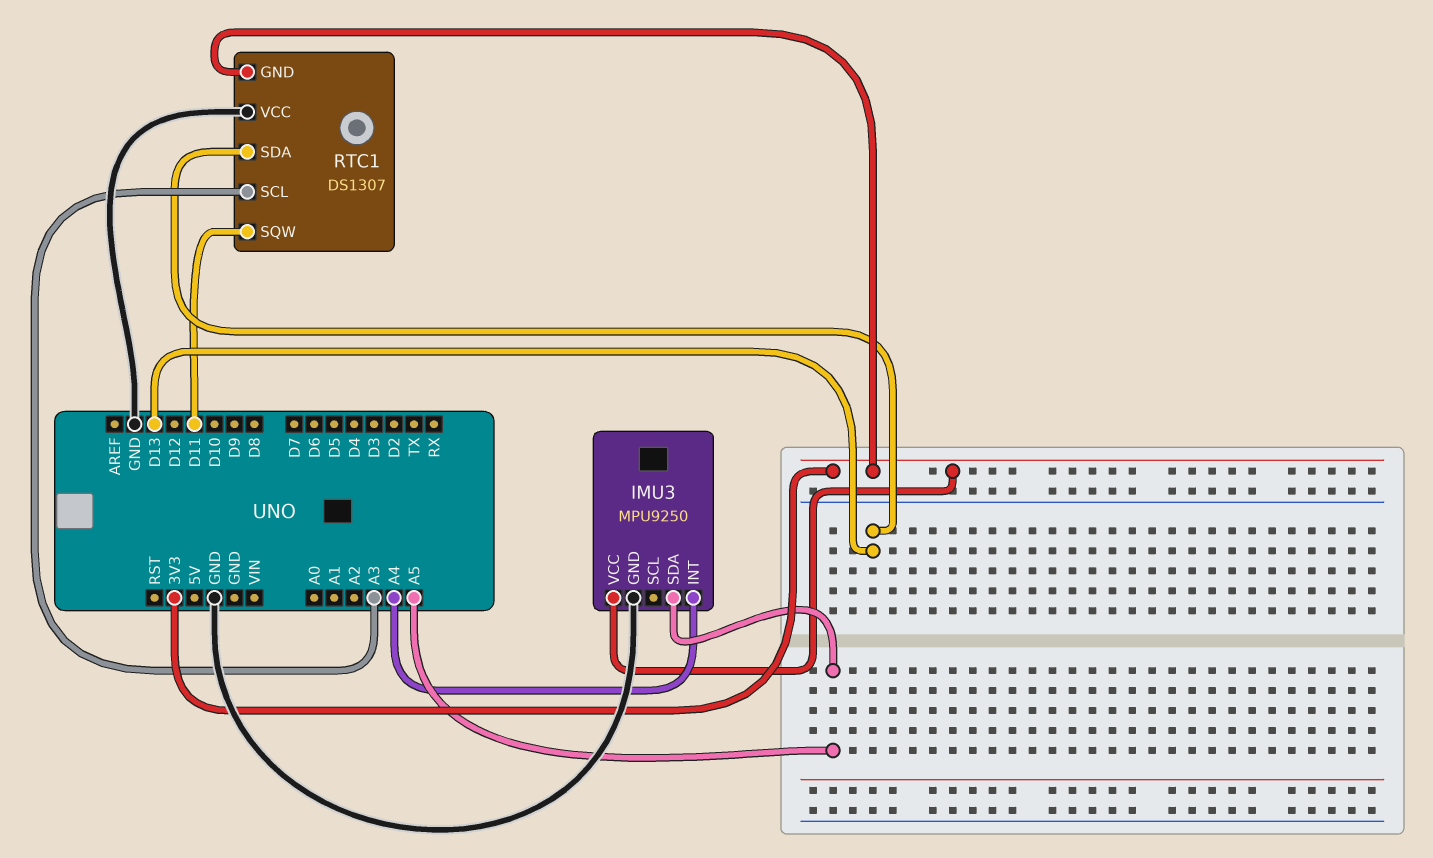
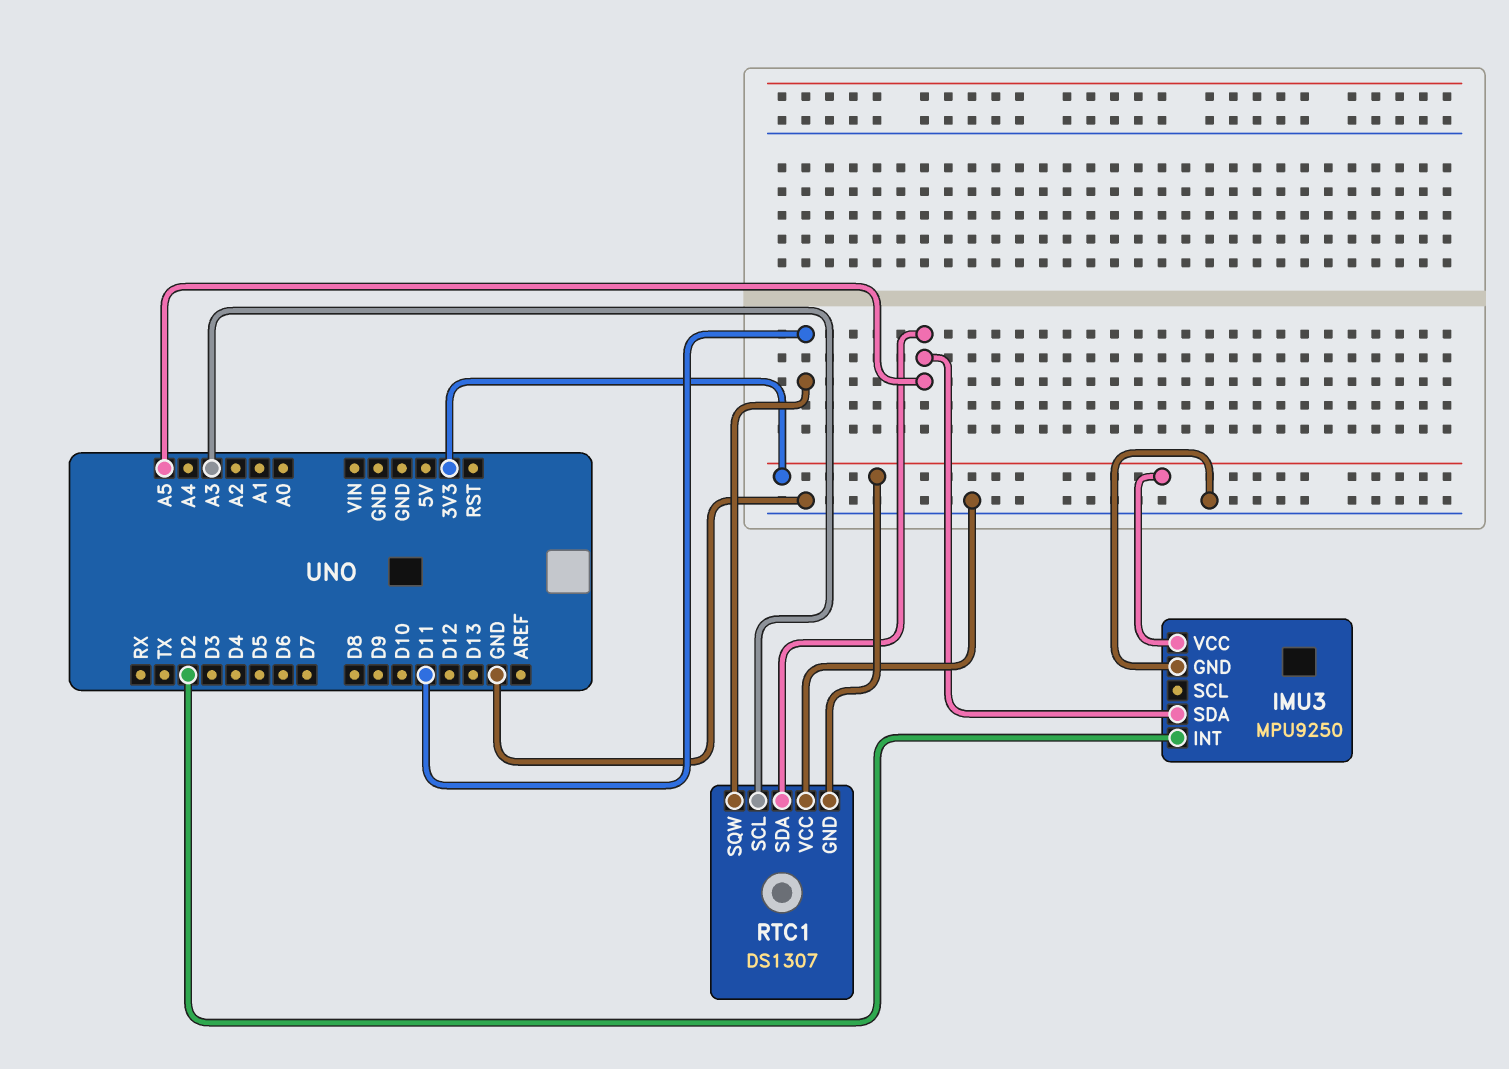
IMU3 pin INT: A4 -> D2
RTC1 pin SDA: D13 -> A5

